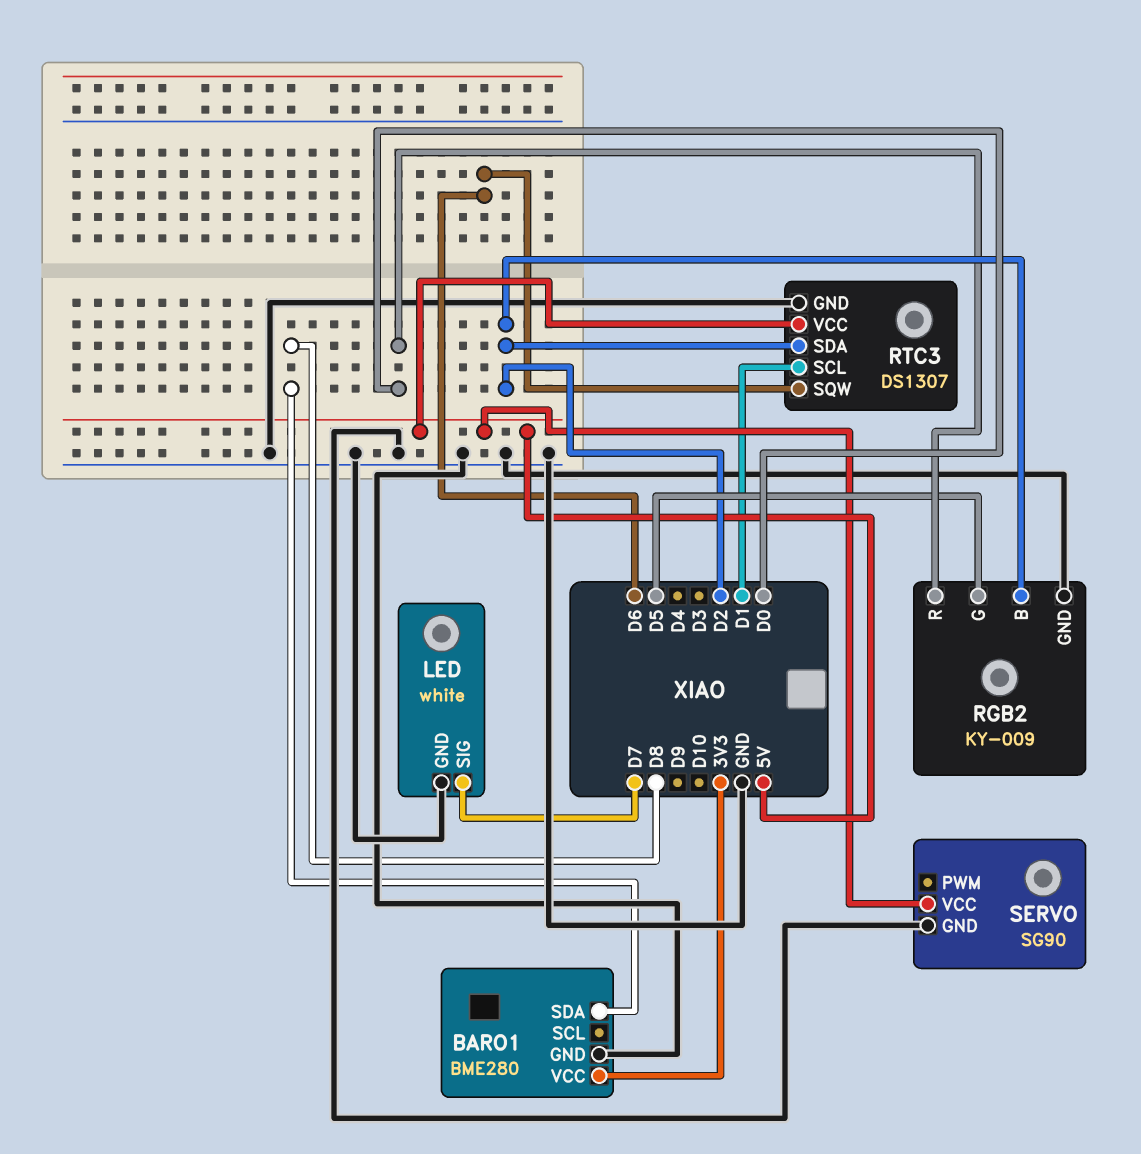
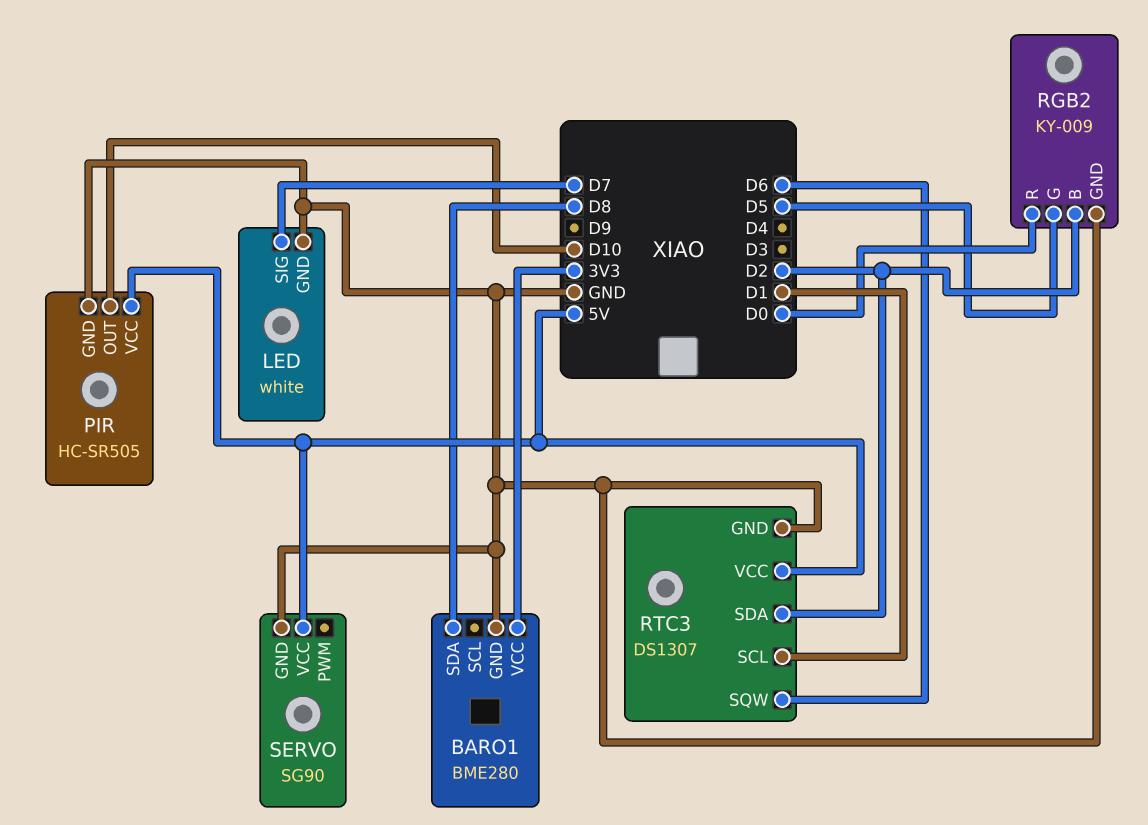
PIR: none -> HC-SR505
PIR pin GND: none -> GND
PIR pin OUT: none -> D10
PIR pin VCC: none -> 5V

